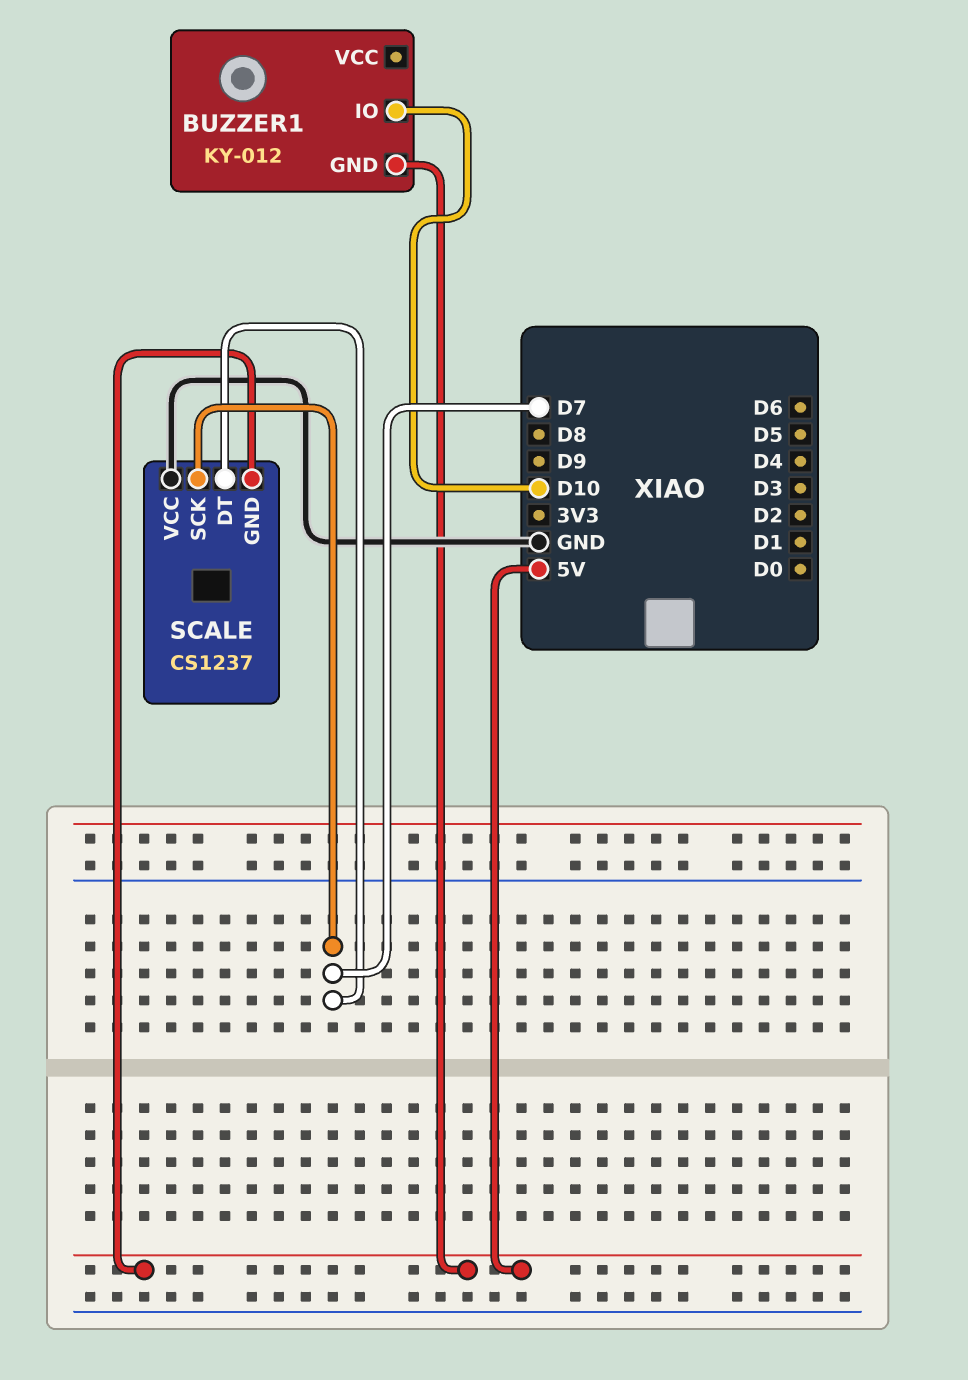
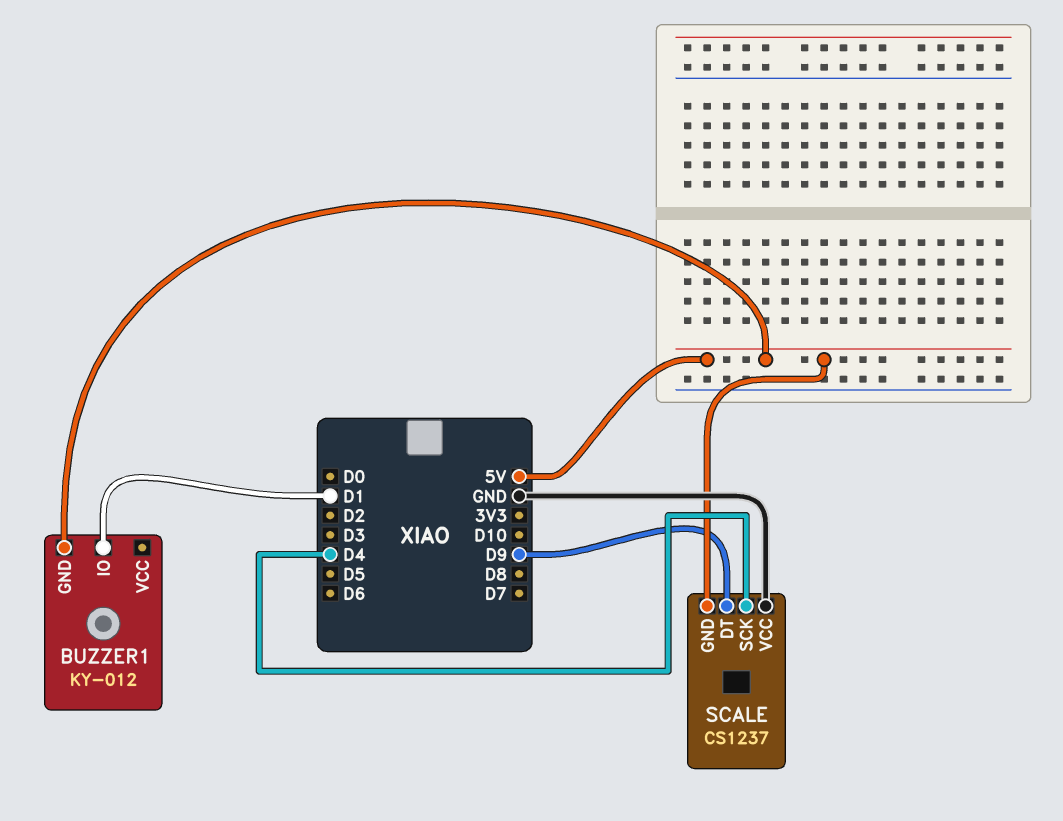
BUZZER1 pin IO: D10 -> D1
SCALE pin DT: D7 -> D9
SCALE pin SCK: D7 -> D4

